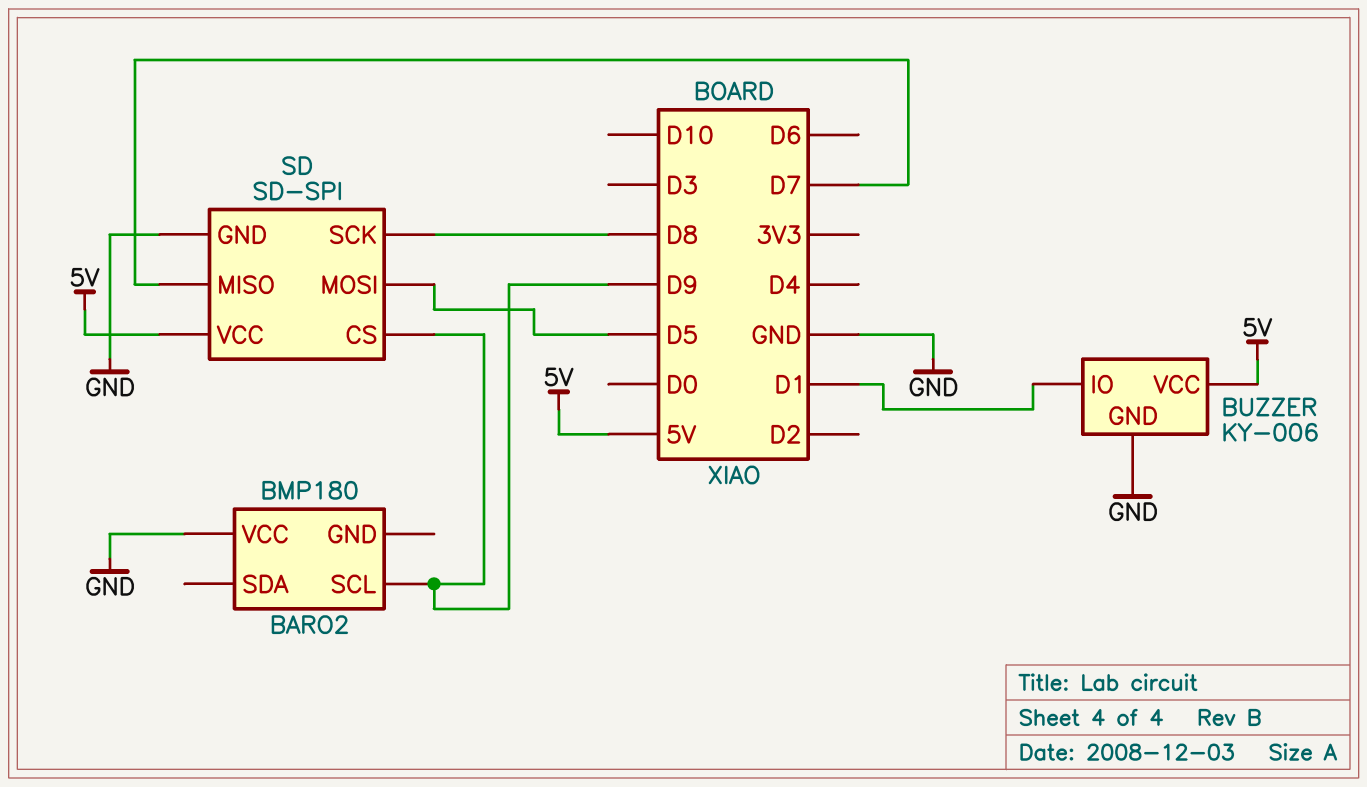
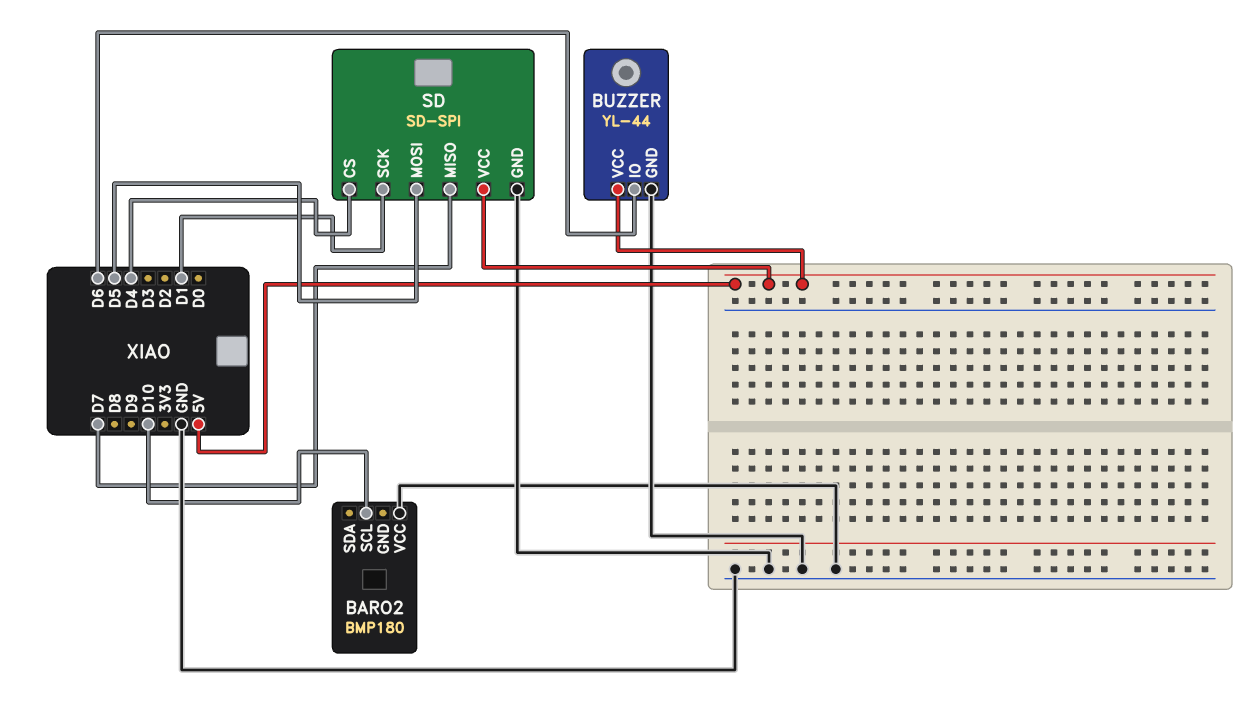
BARO2 pin SCL: D9 -> D10
BUZZER: KY-006 -> YL-44
BUZZER pin IO: D1 -> D6
SD pin CS: D9 -> D4
SD pin SCK: D8 -> D1

